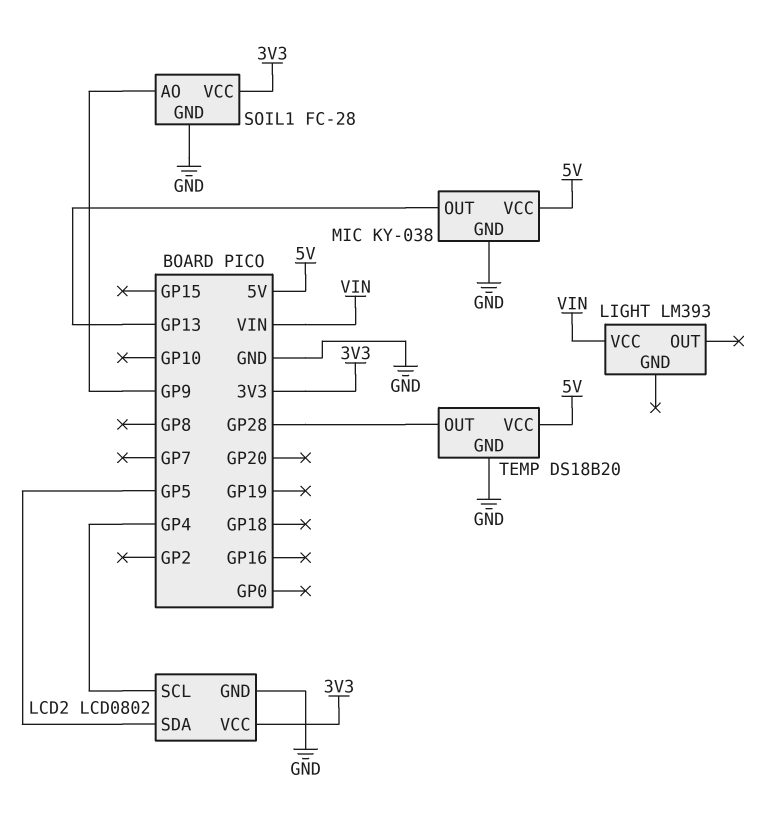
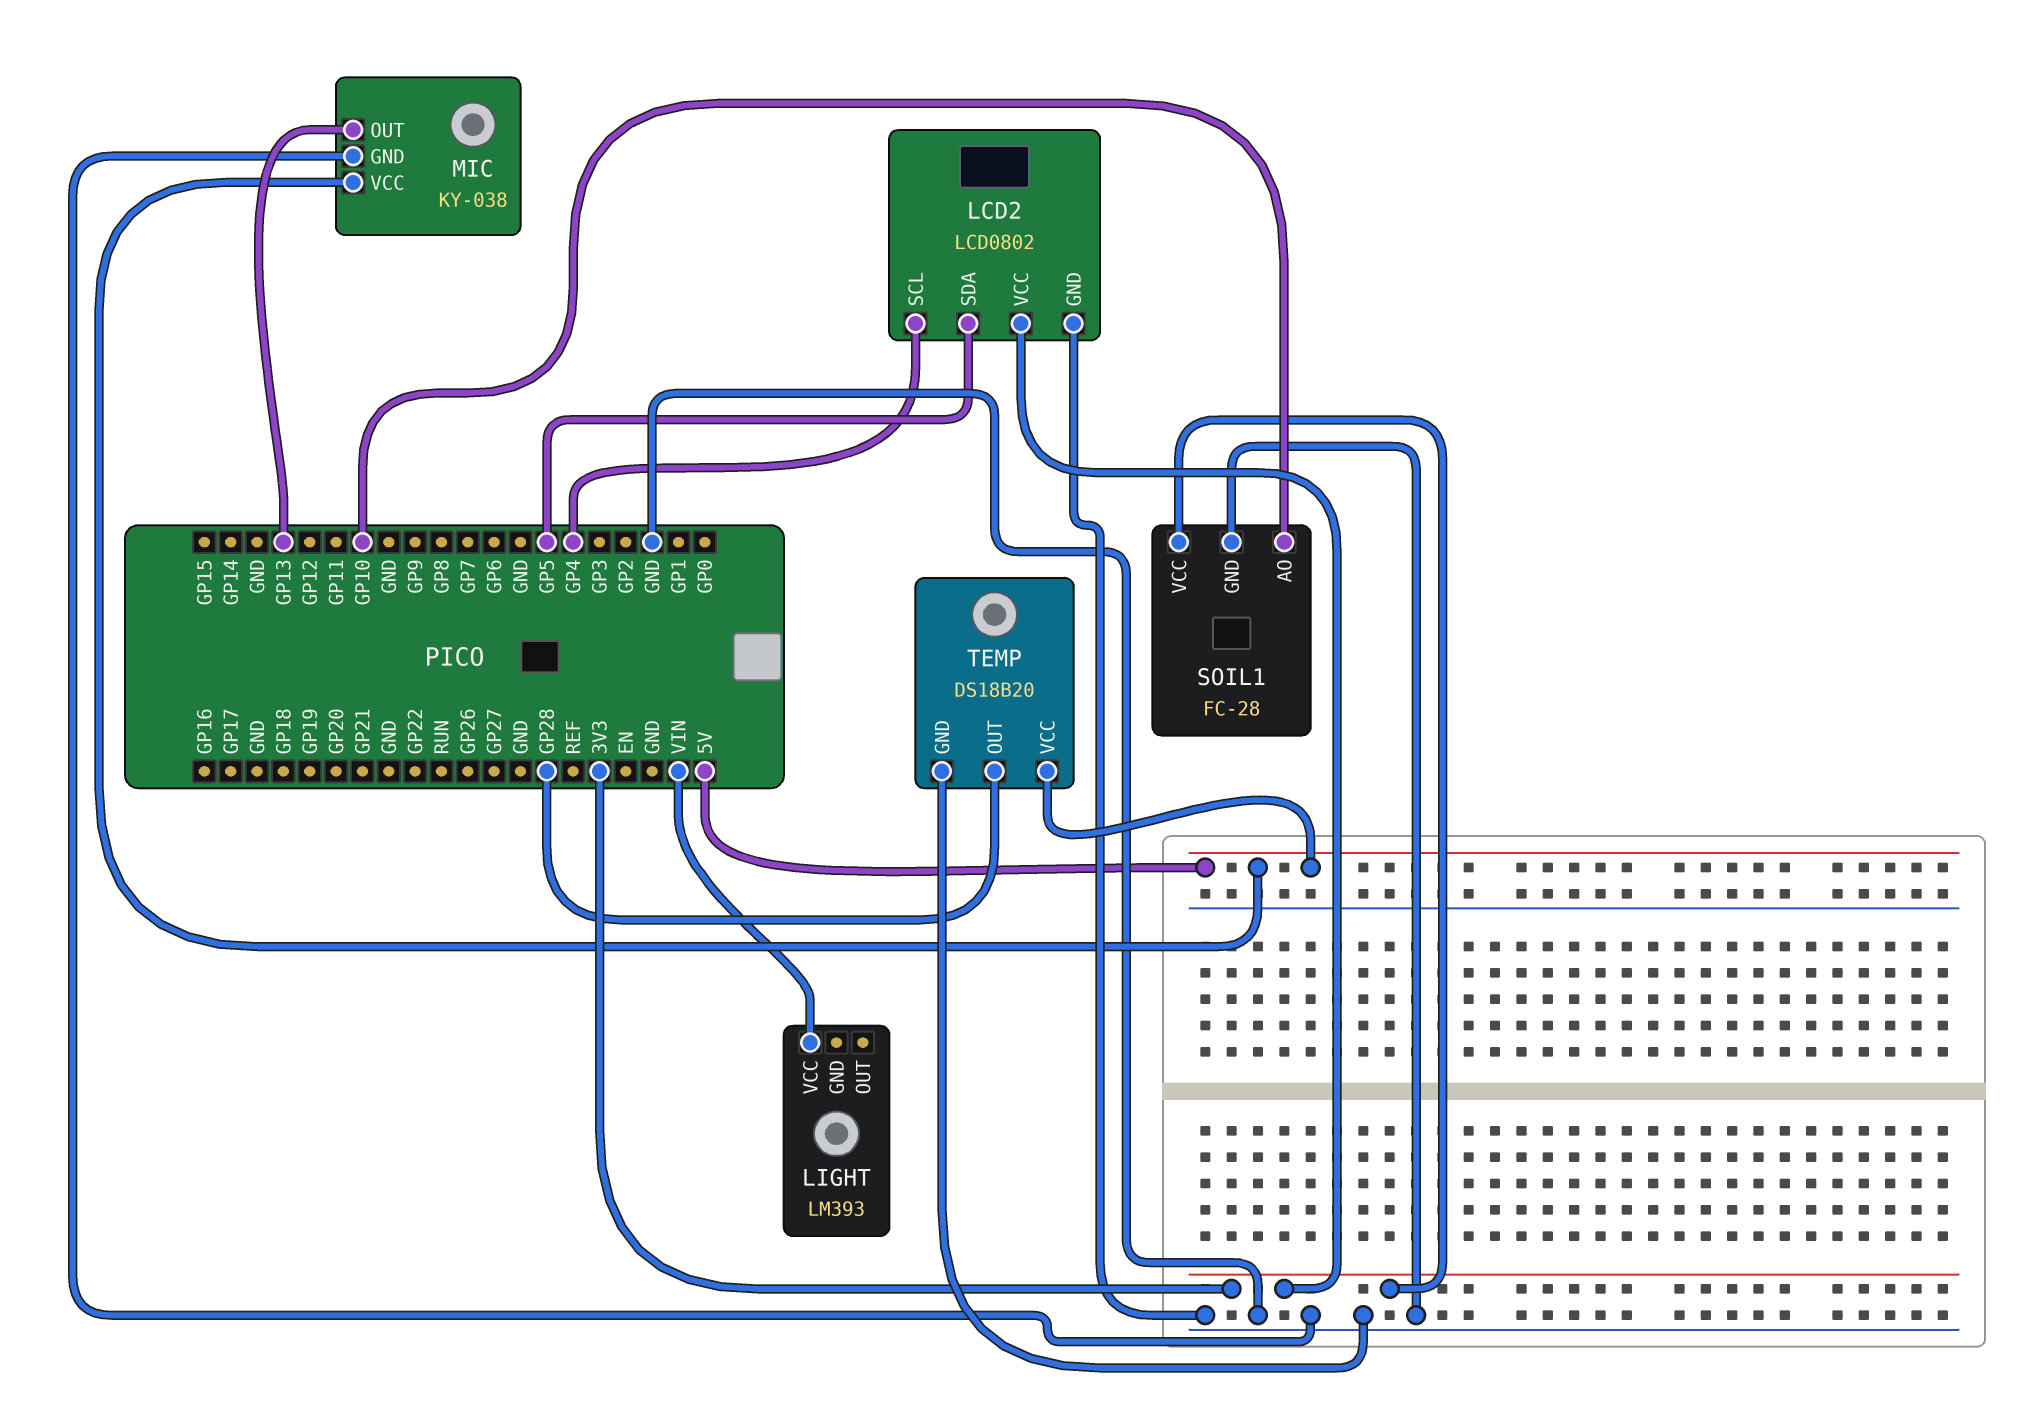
SOIL1 pin AO: GP9 -> GP10

